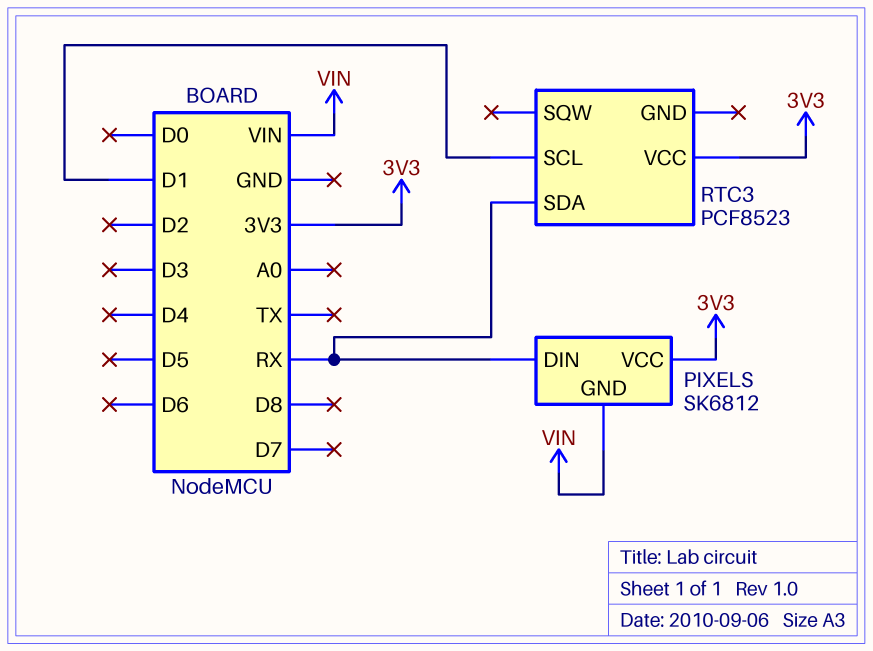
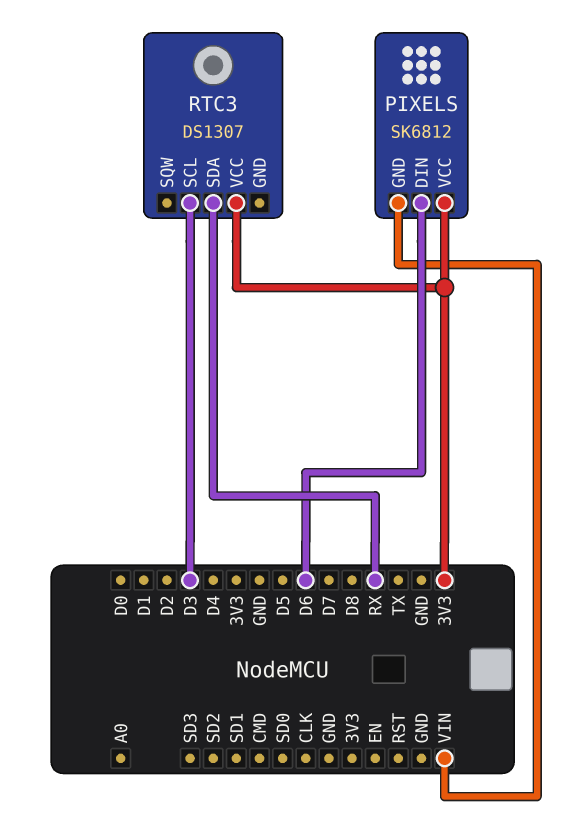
PIXELS pin DIN: RX -> D6
RTC3: PCF8523 -> DS1307
RTC3 pin SCL: D1 -> D3

